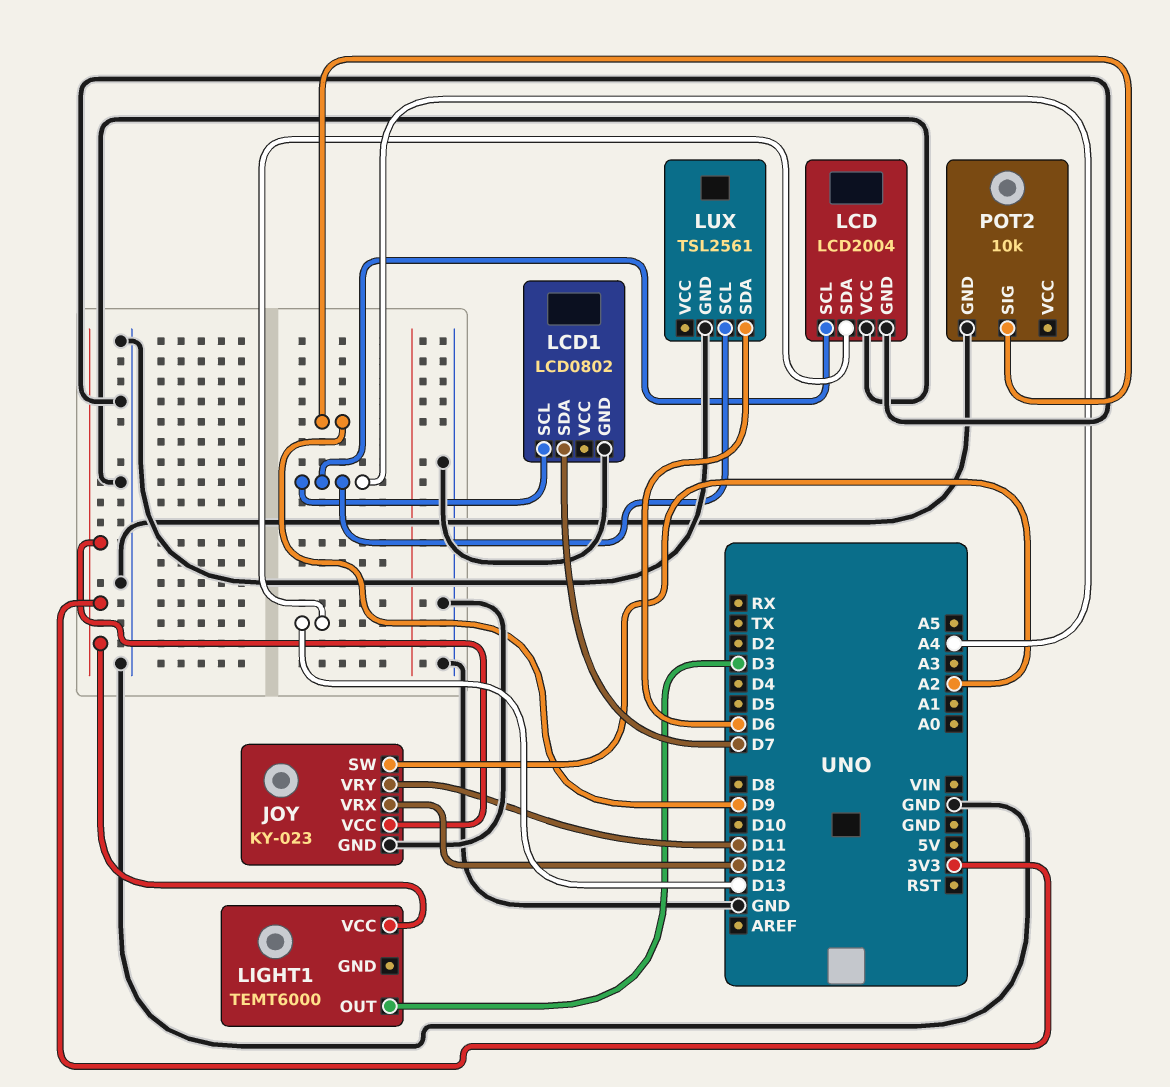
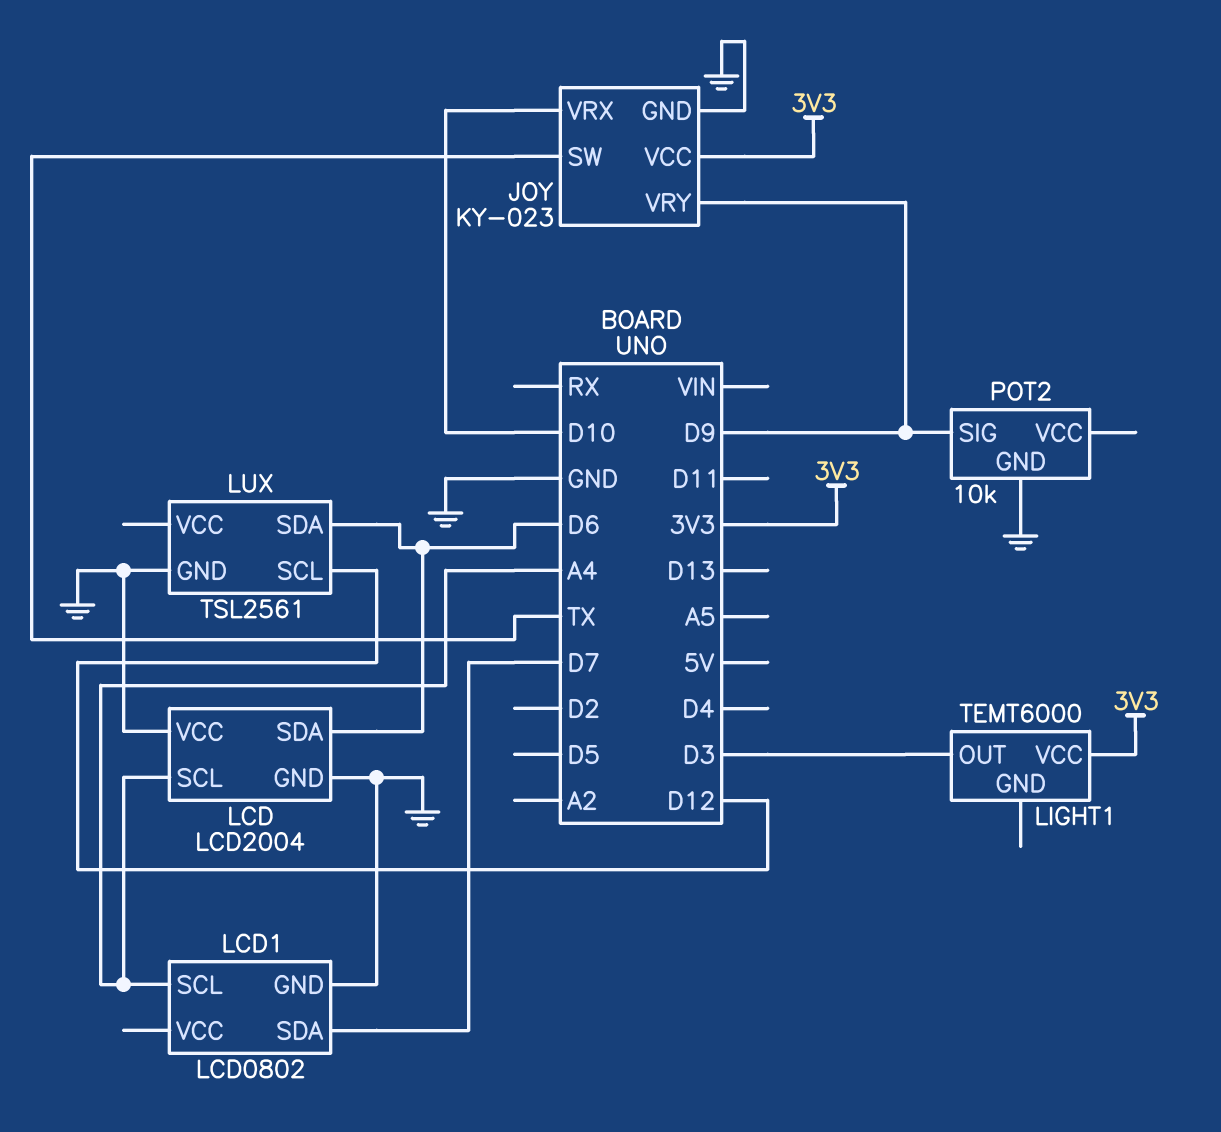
JOY pin SW: A2 -> TX
JOY pin VRX: D12 -> D10
JOY pin VRY: D11 -> D9
LCD pin SDA: D13 -> D6
LUX pin SCL: A4 -> D12

